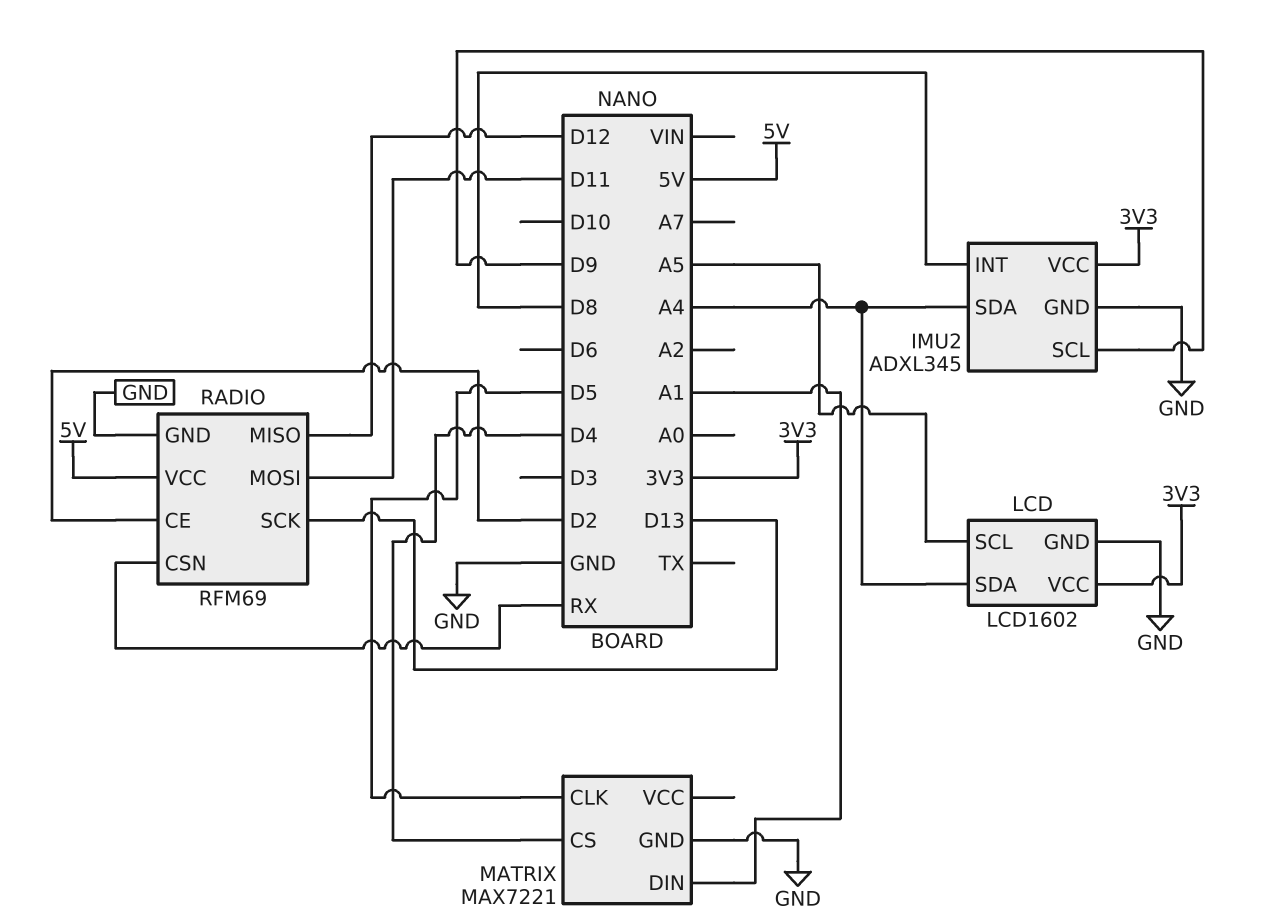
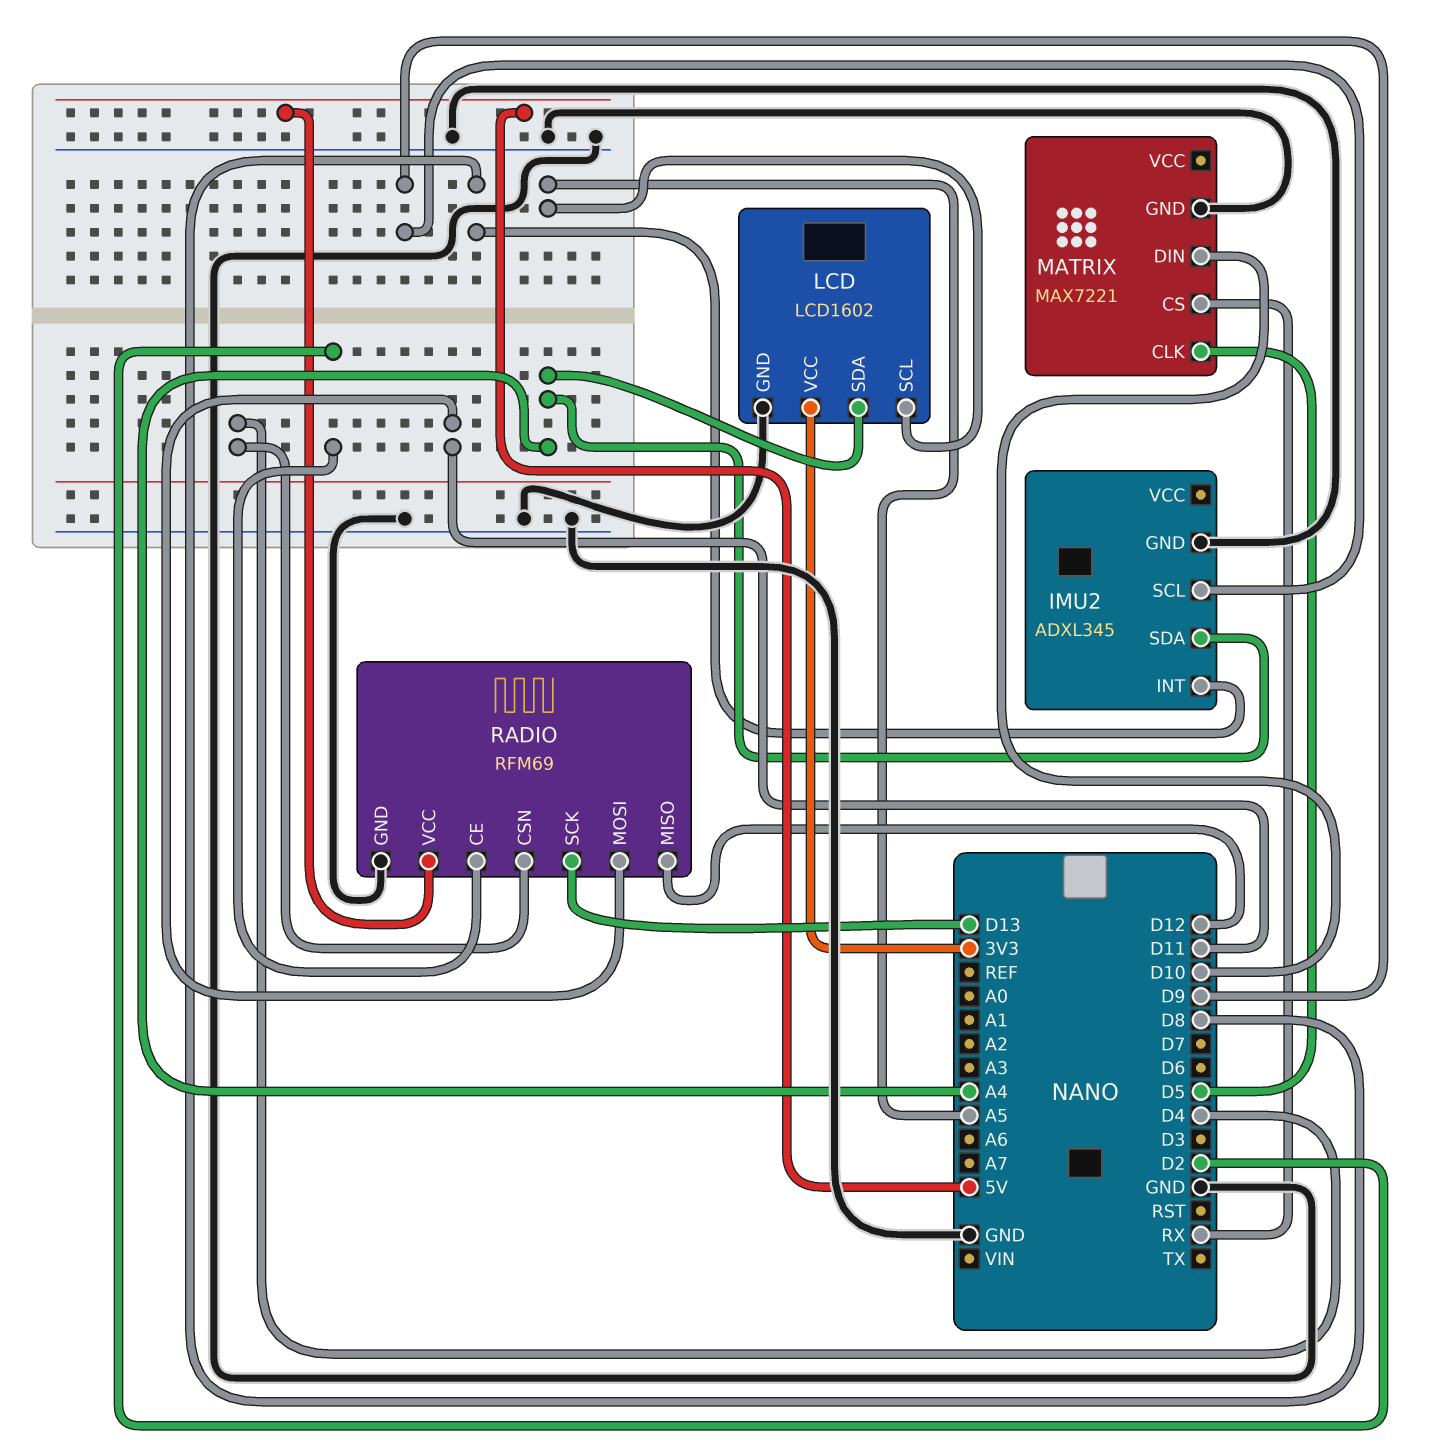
IMU2 pin VCC: 3V3 -> none
MATRIX pin CS: D4 -> RX
MATRIX pin DIN: A1 -> D10
RADIO pin CSN: RX -> D4

